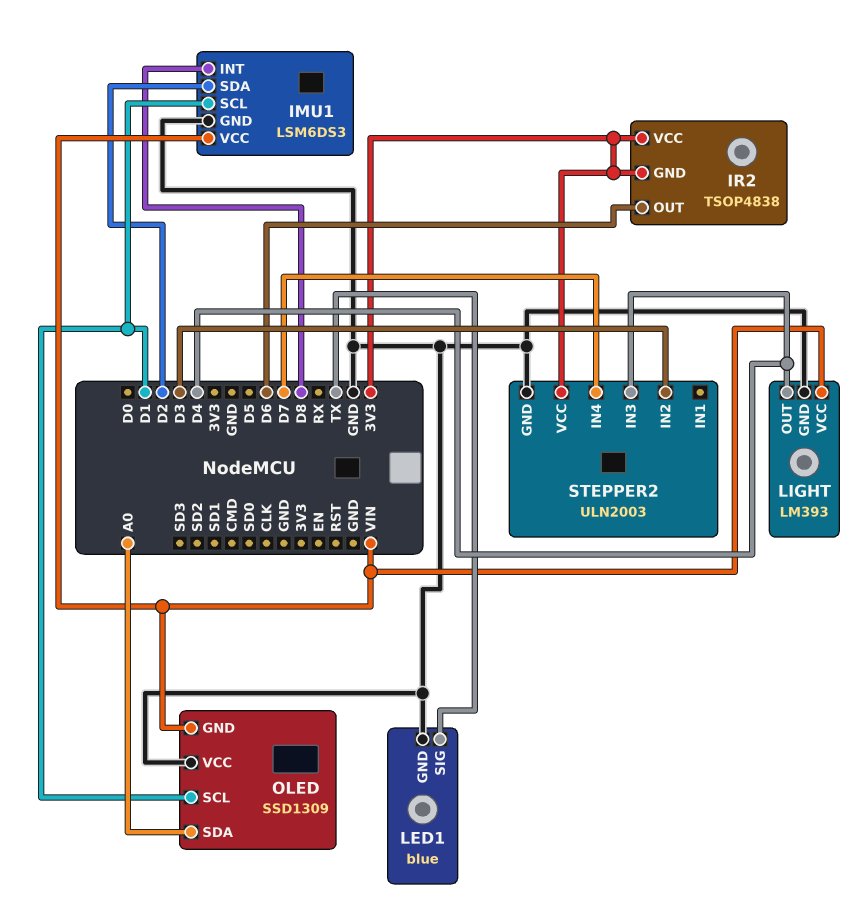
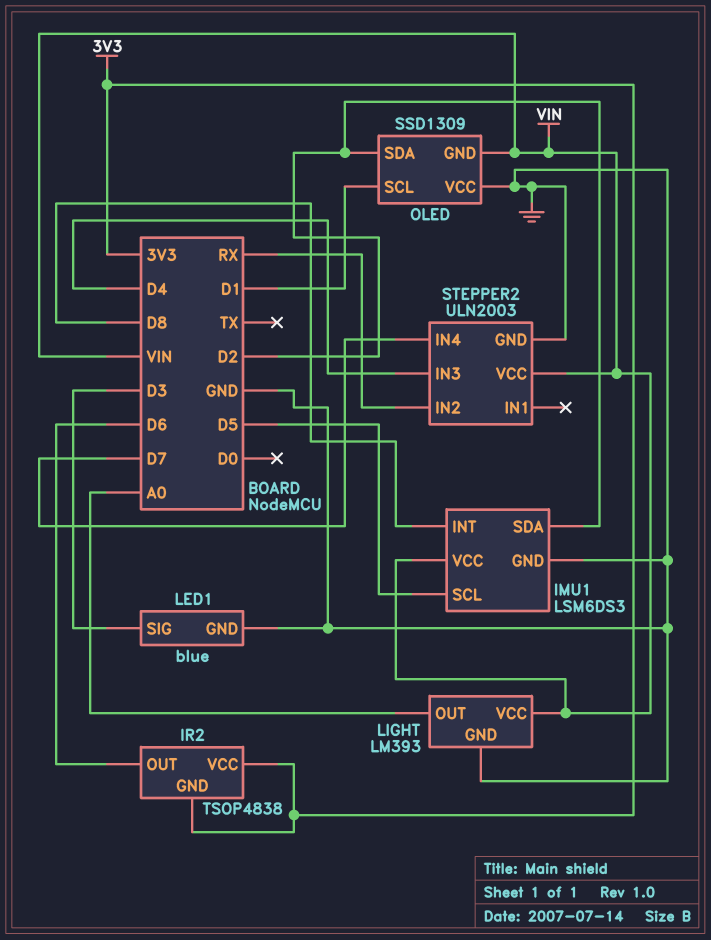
IMU1 pin SCL: D1 -> D5
LED1 pin SIG: TX -> D3
LIGHT pin OUT: D4 -> A0
OLED pin SDA: A0 -> D2
STEPPER2 pin IN2: D3 -> RX
STEPPER2 pin VCC: 3V3 -> VIN

